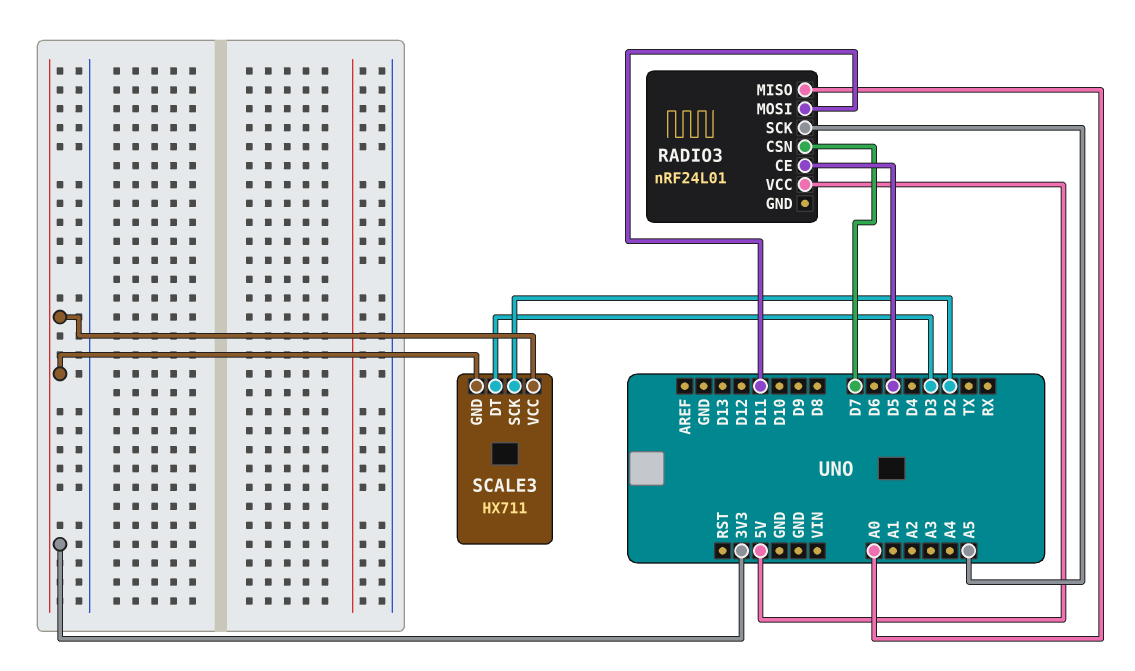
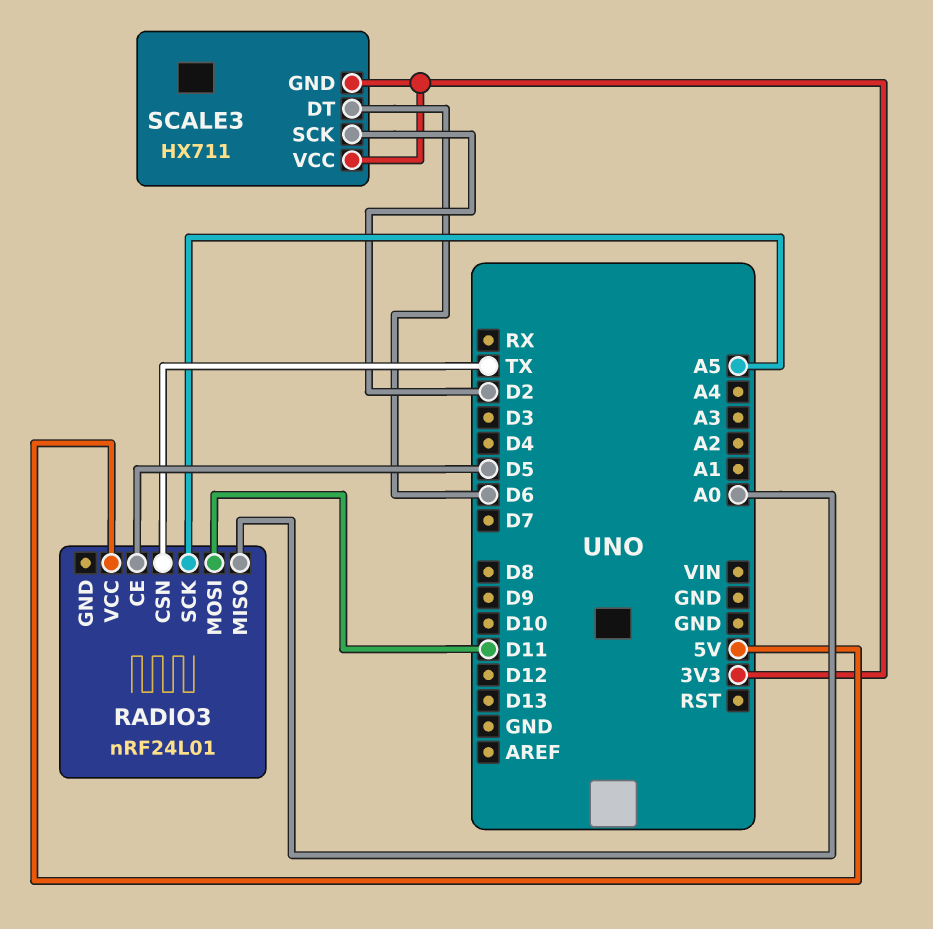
RADIO3 pin CSN: D7 -> TX
SCALE3 pin DT: D3 -> D6

